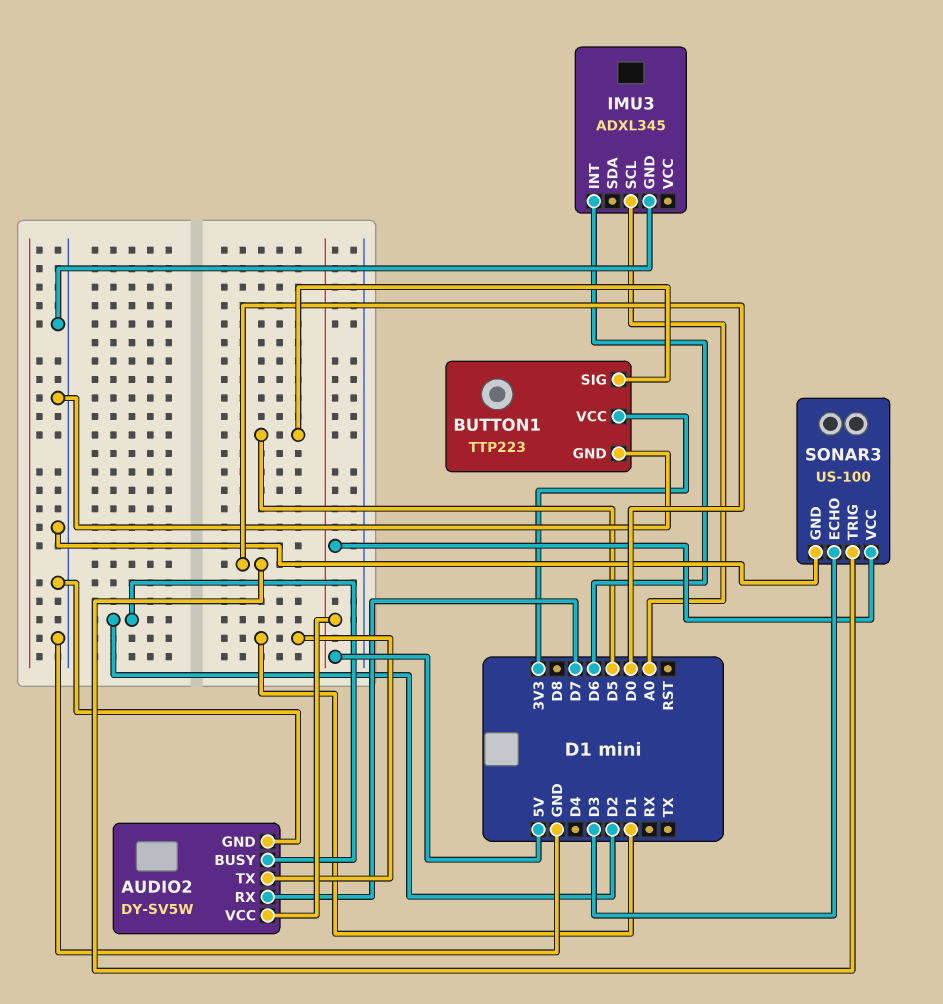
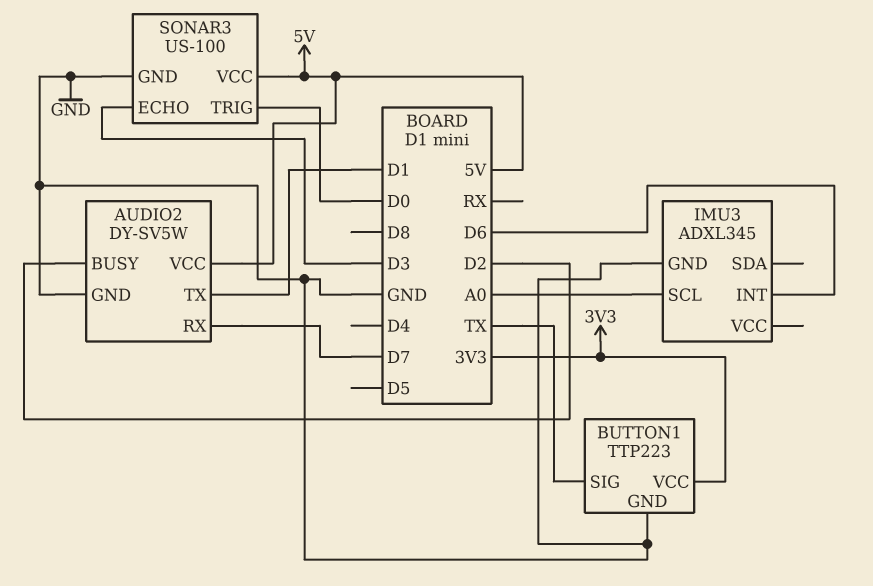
BUTTON1 pin SIG: D5 -> TX

